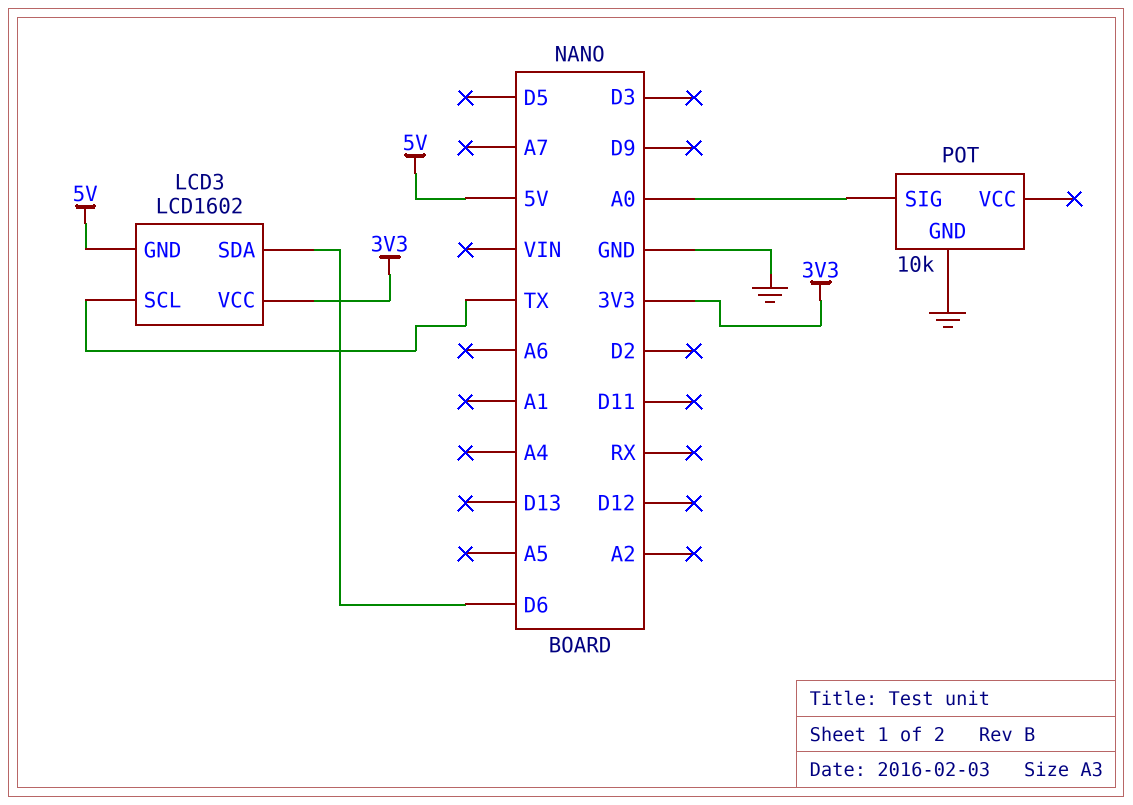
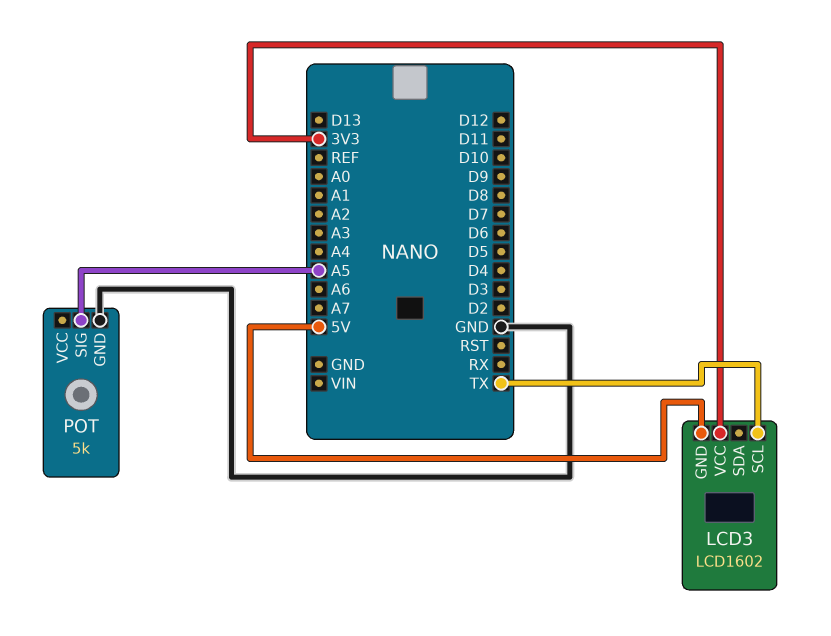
LCD3 pin SDA: D6 -> none
POT: 10k -> 5k
POT pin SIG: A0 -> A5

